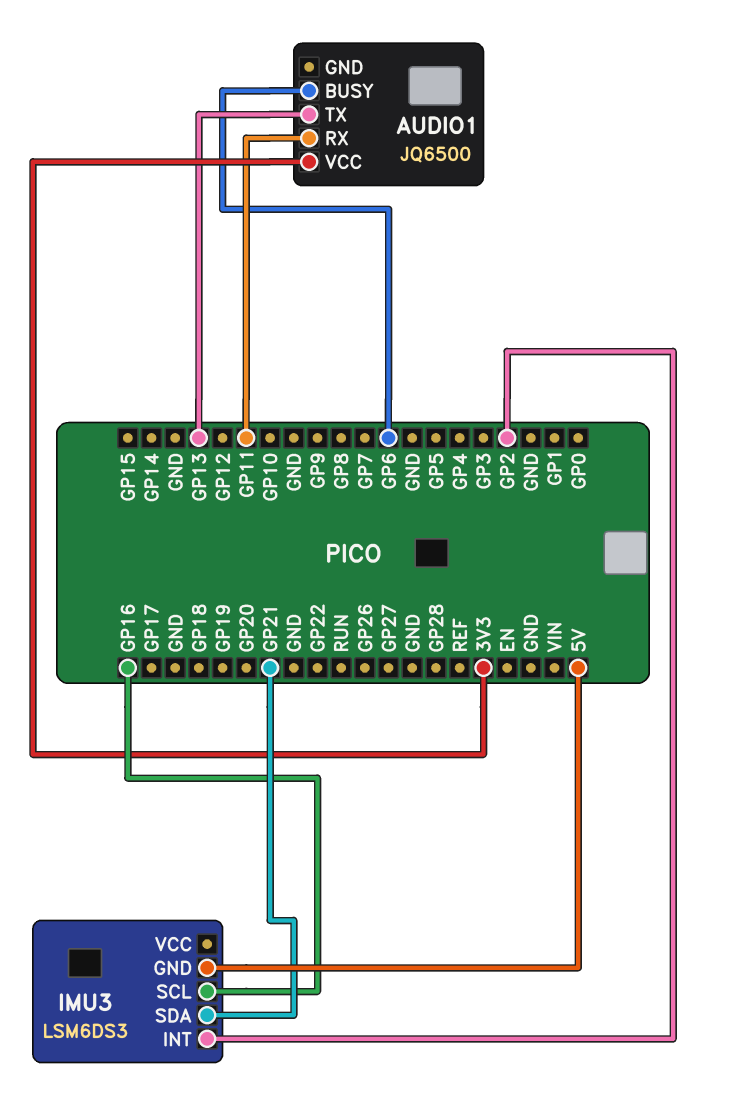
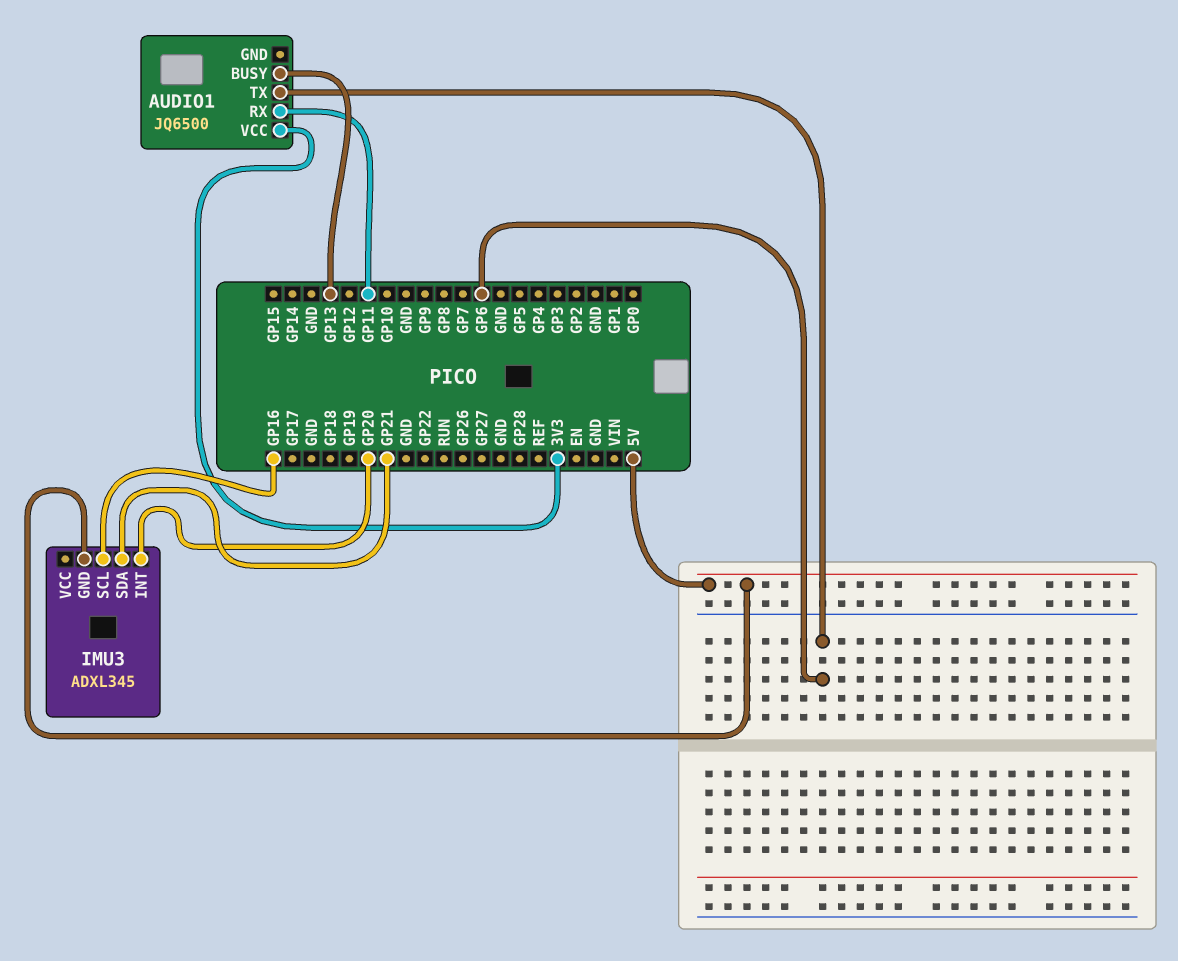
AUDIO1 pin BUSY: GP6 -> GP13
AUDIO1 pin TX: GP13 -> GP6
IMU3: LSM6DS3 -> ADXL345
IMU3 pin INT: GP2 -> GP20

